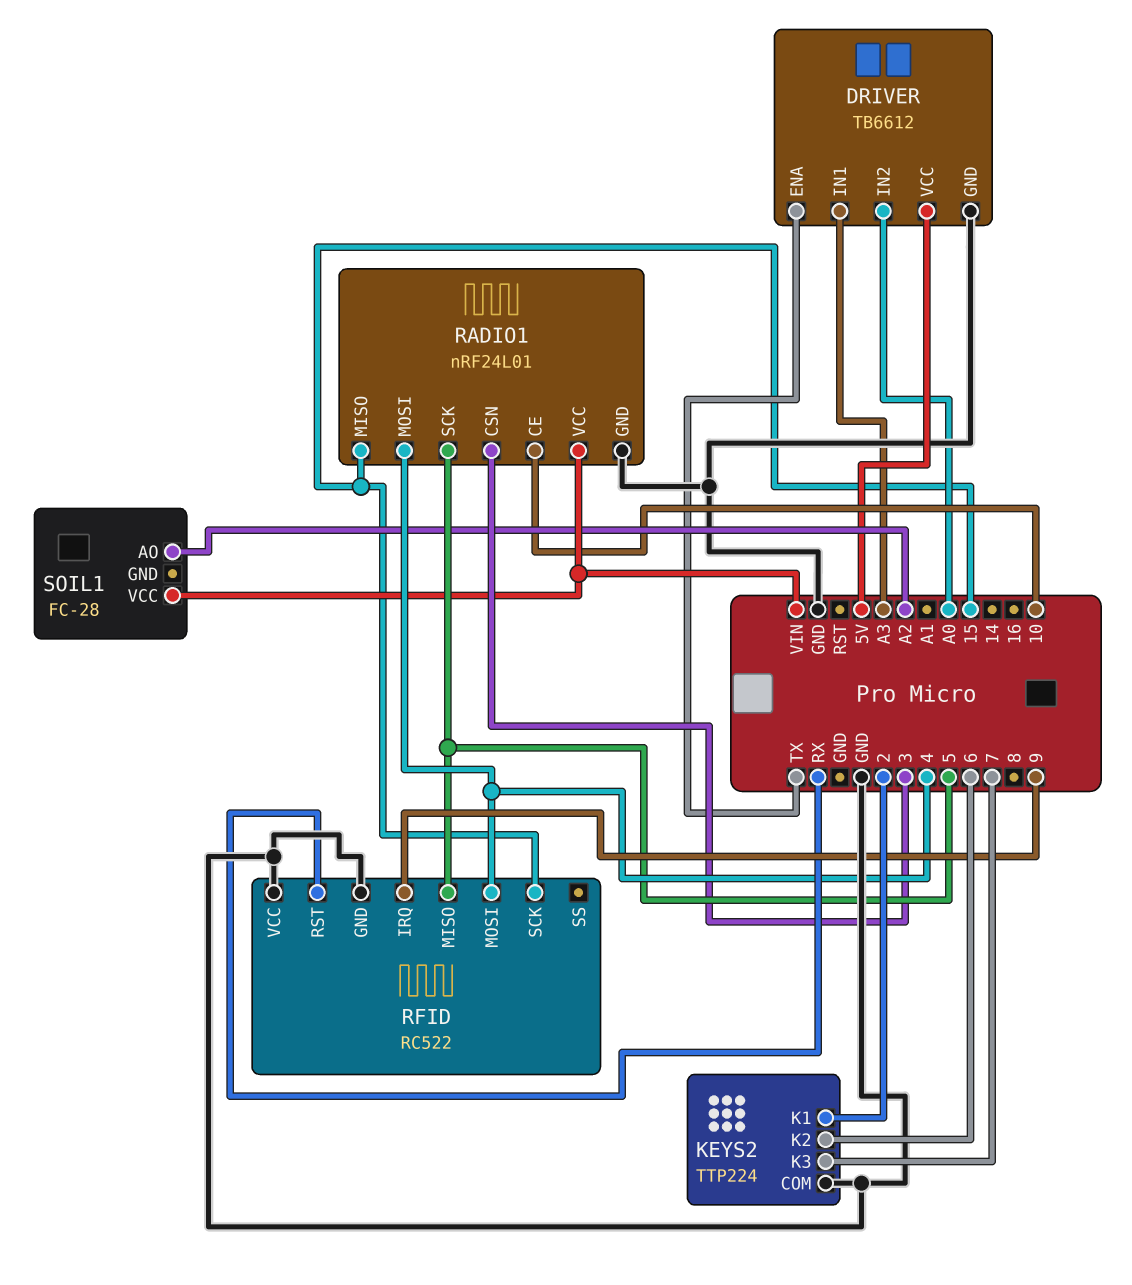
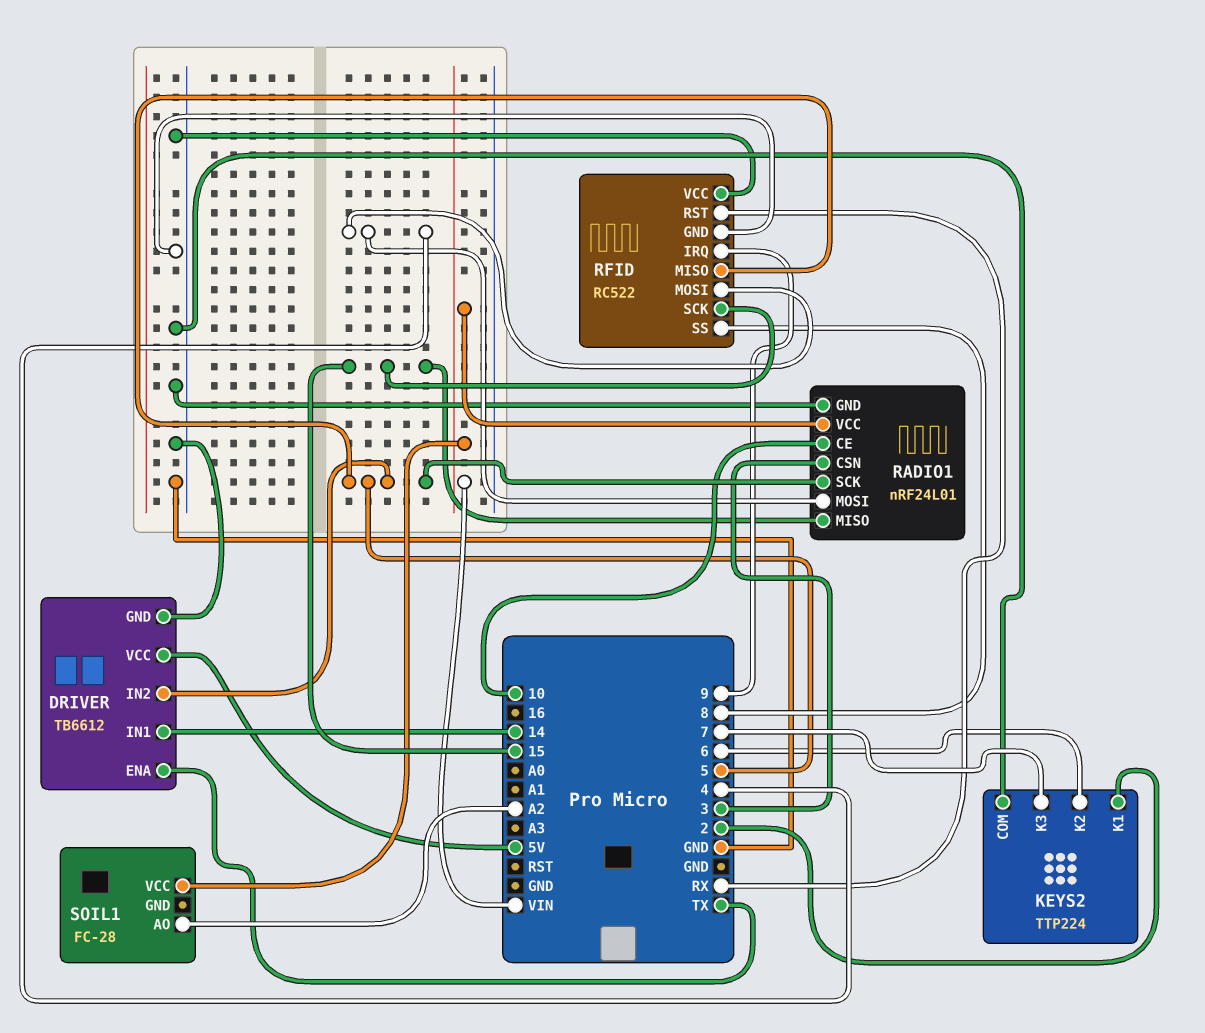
DRIVER pin IN1: A3 -> 14
DRIVER pin IN2: A0 -> 5
RFID pin SS: none -> 8

